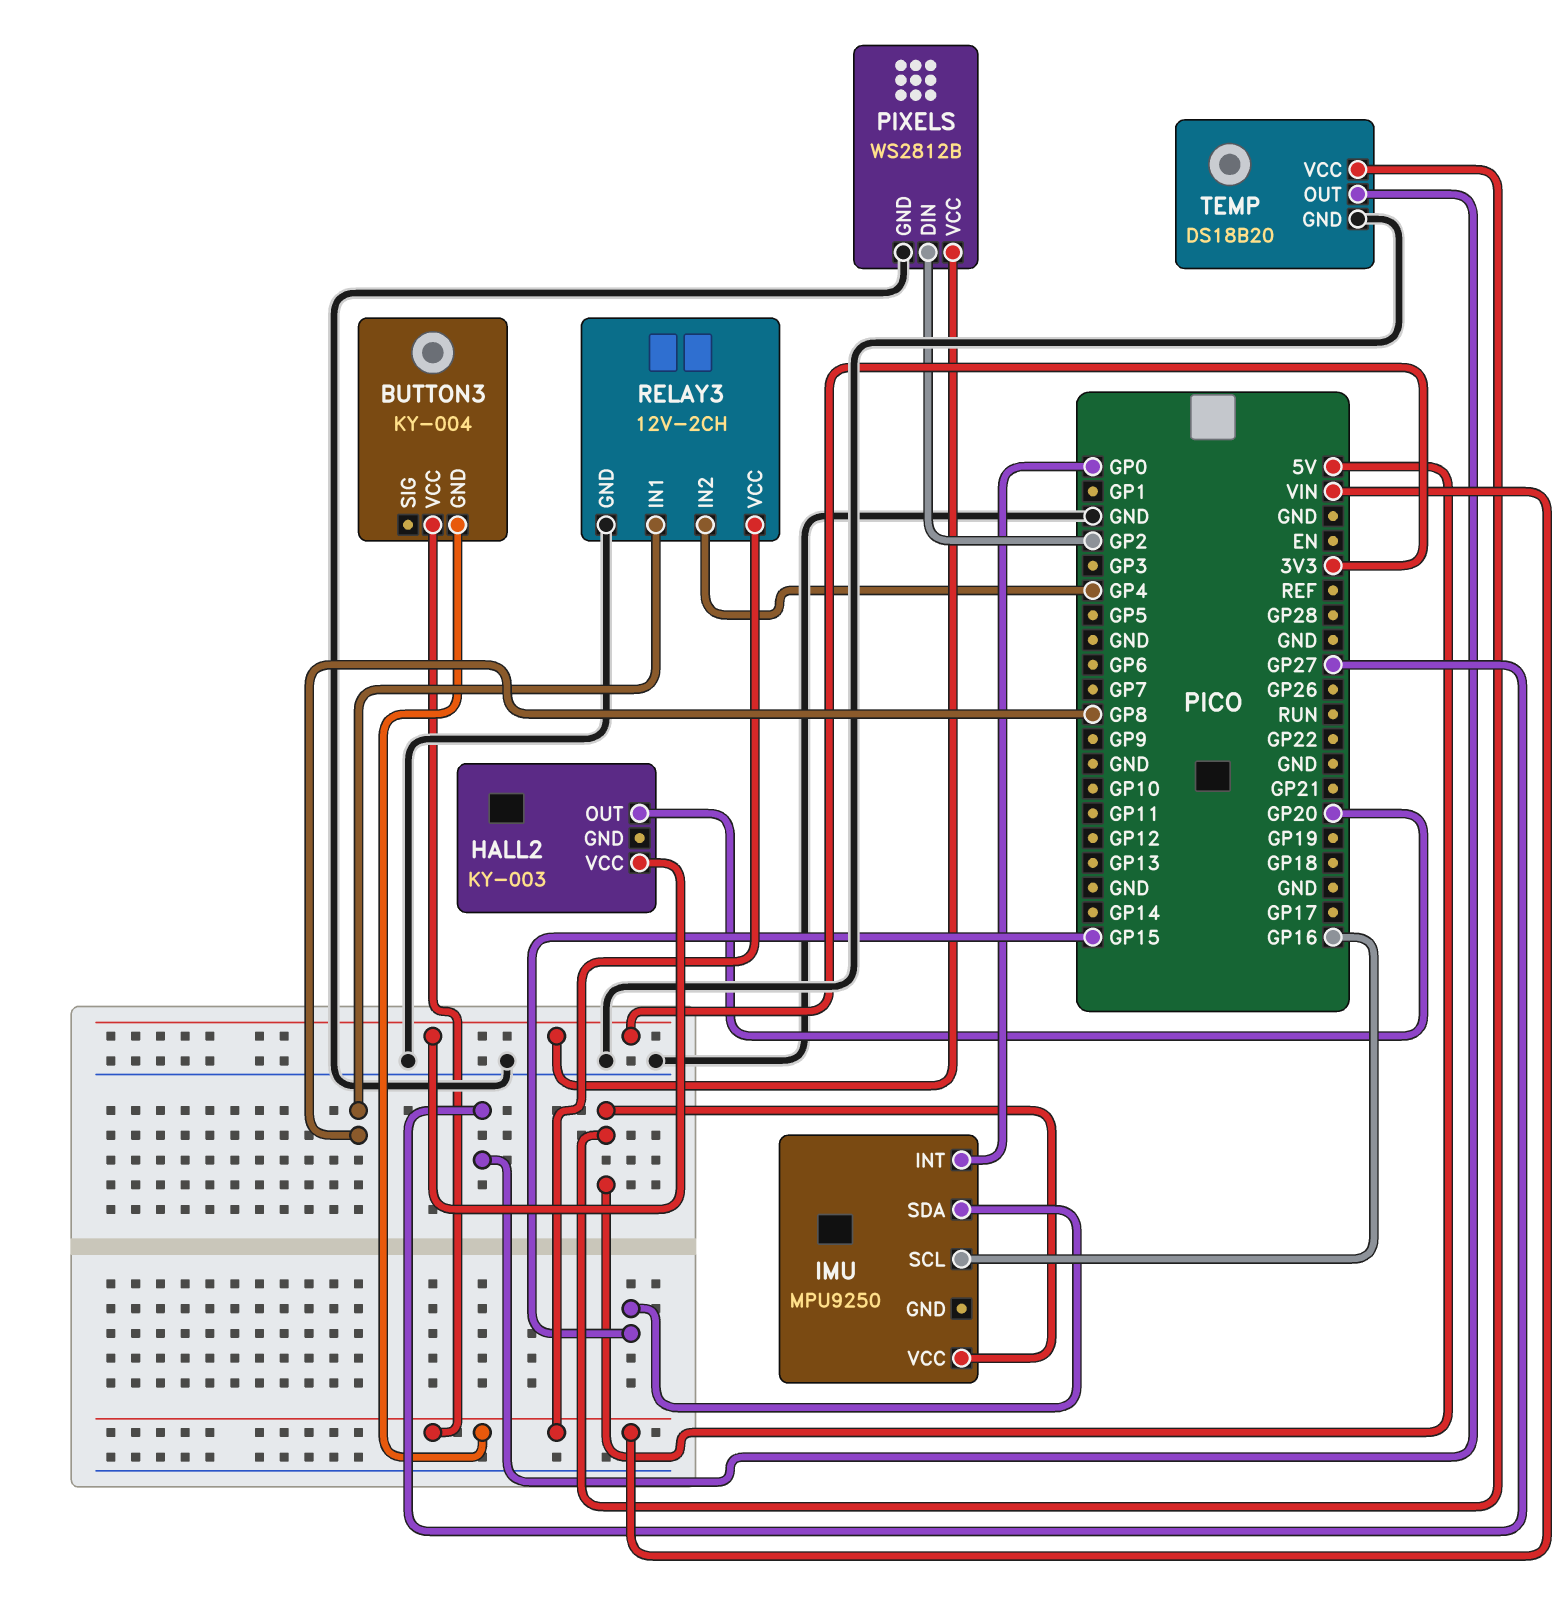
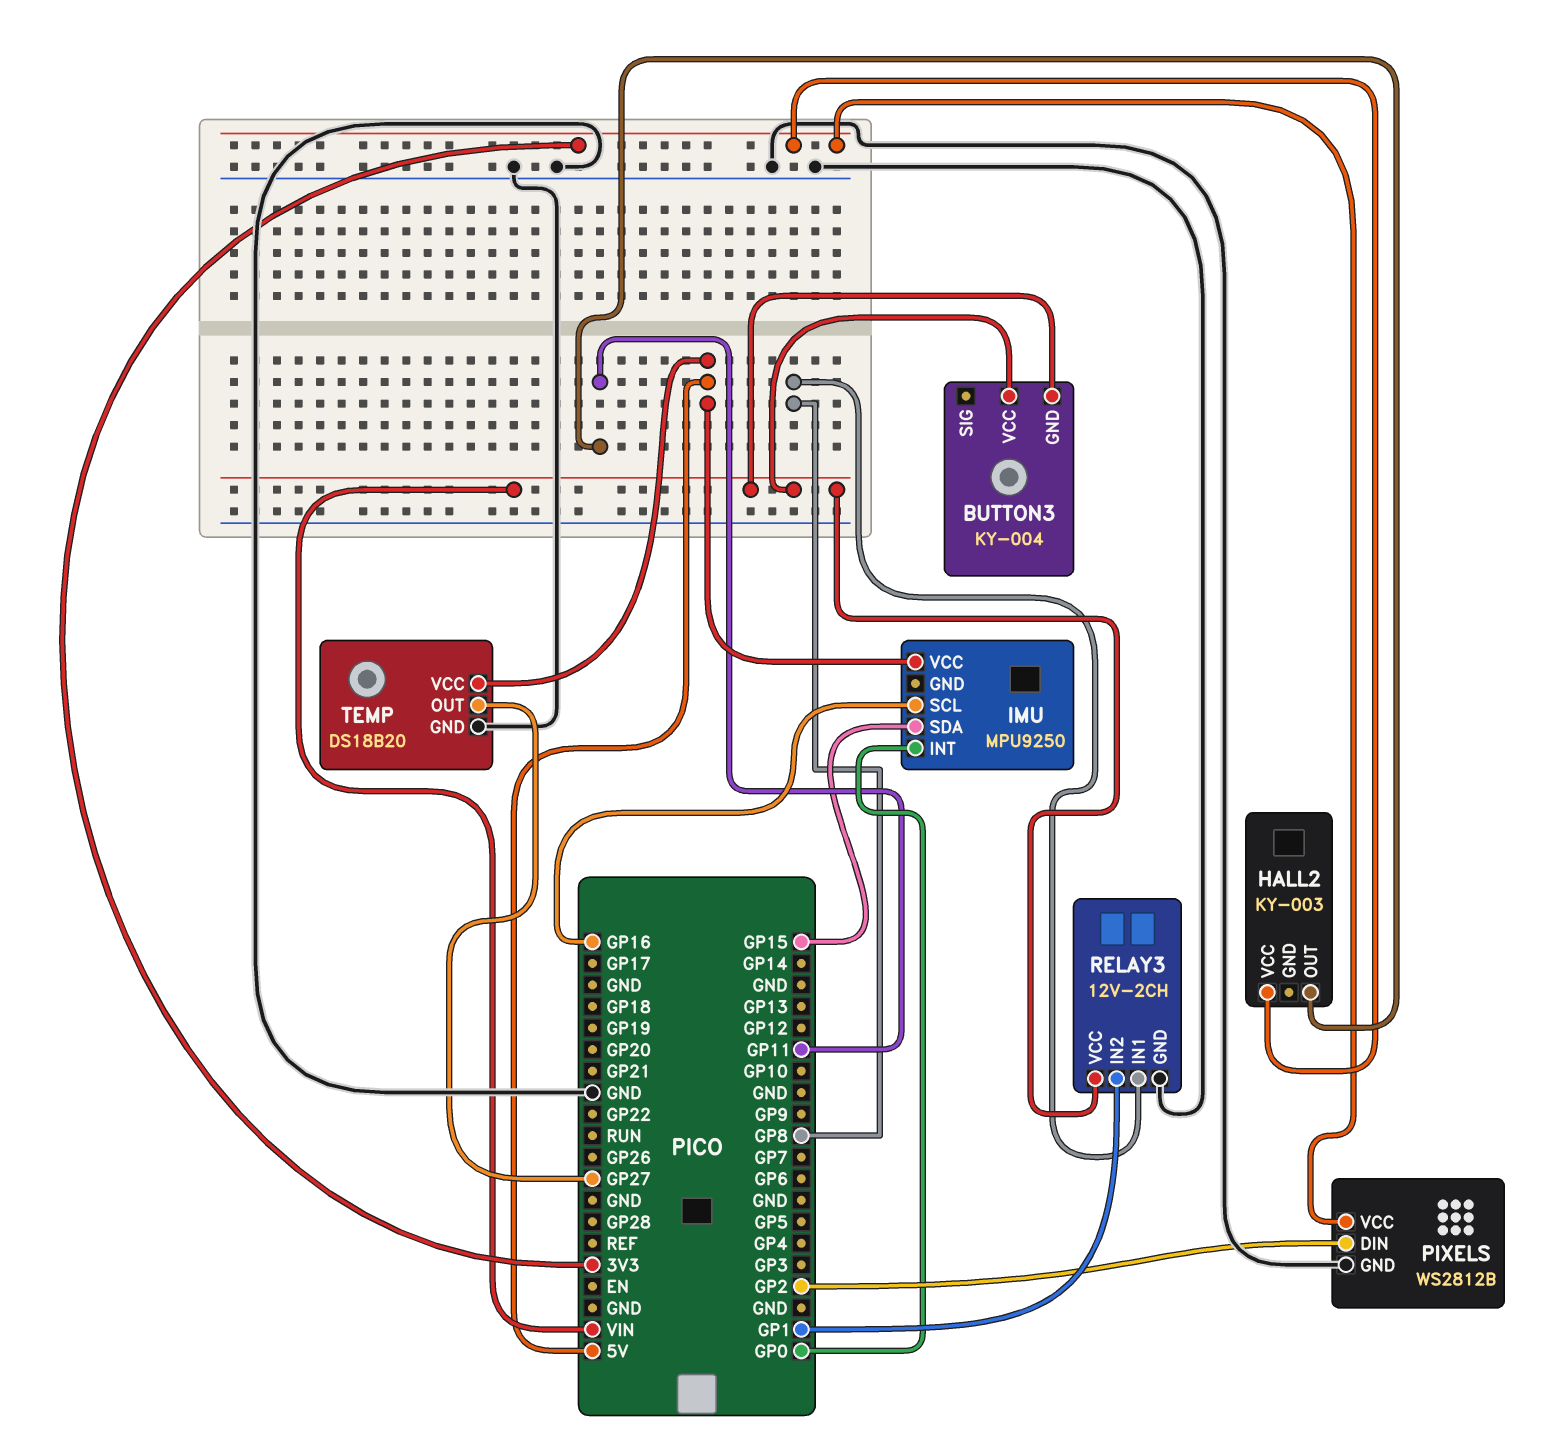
HALL2 pin OUT: GP20 -> GP11
RELAY3 pin IN2: GP4 -> GP1

